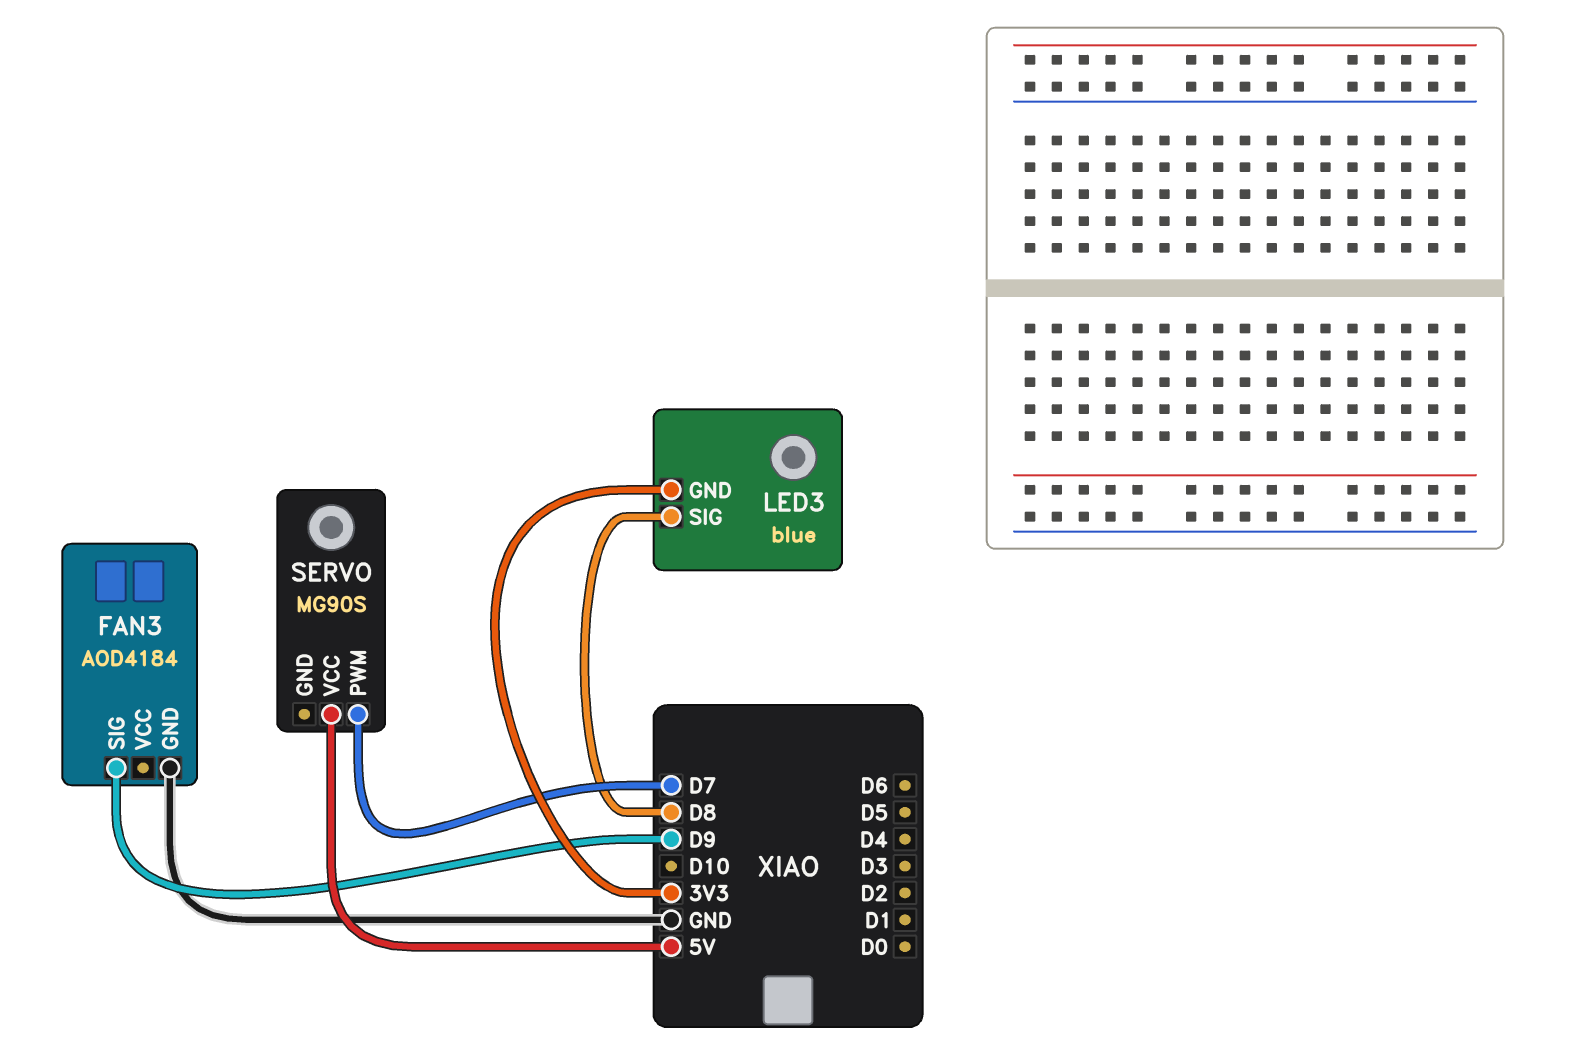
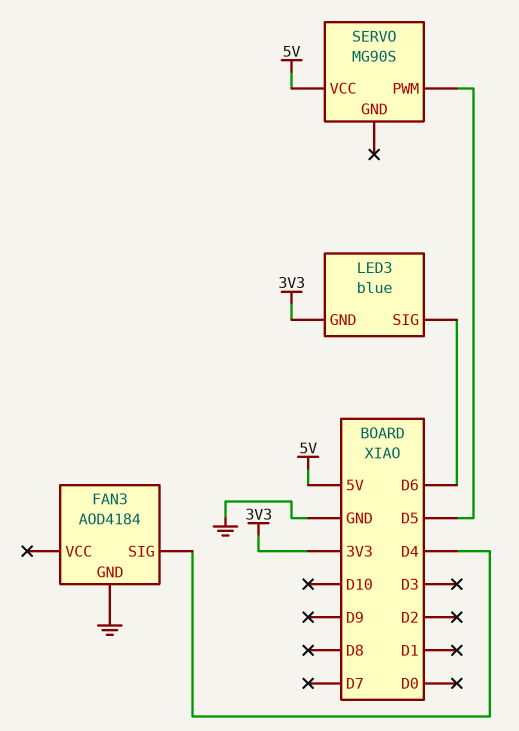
FAN3 pin SIG: D9 -> D4
LED3 pin SIG: D8 -> D6
SERVO pin PWM: D7 -> D5

